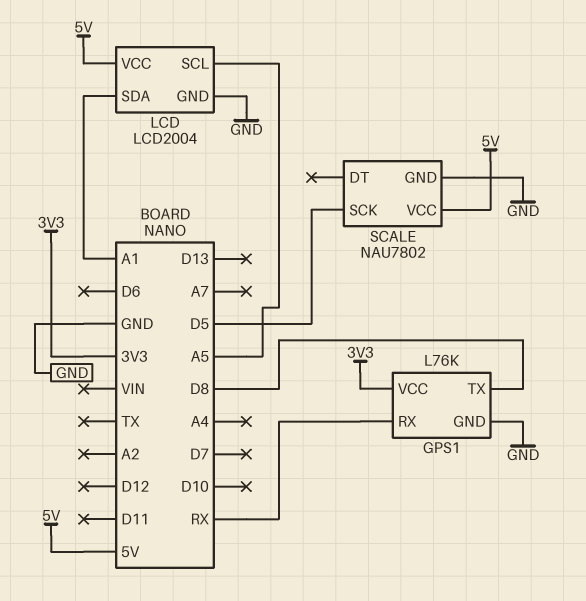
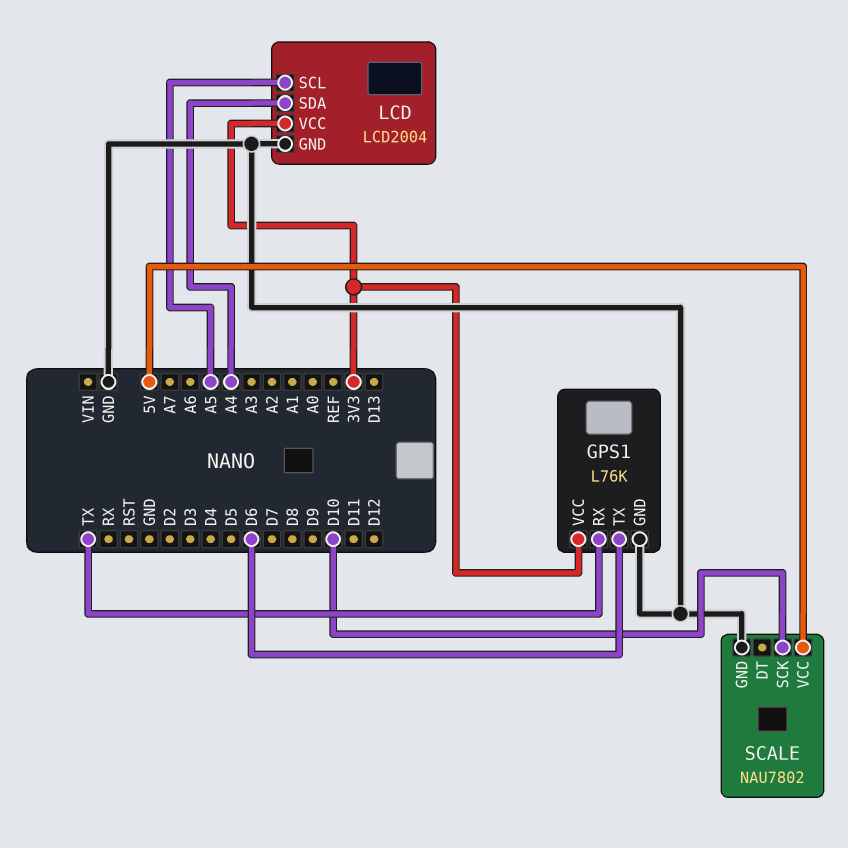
GPS1 pin RX: RX -> TX
GPS1 pin TX: D8 -> D6
LCD pin SDA: A1 -> A4
LCD pin VCC: 5V -> 3V3
SCALE pin SCK: D5 -> D10

